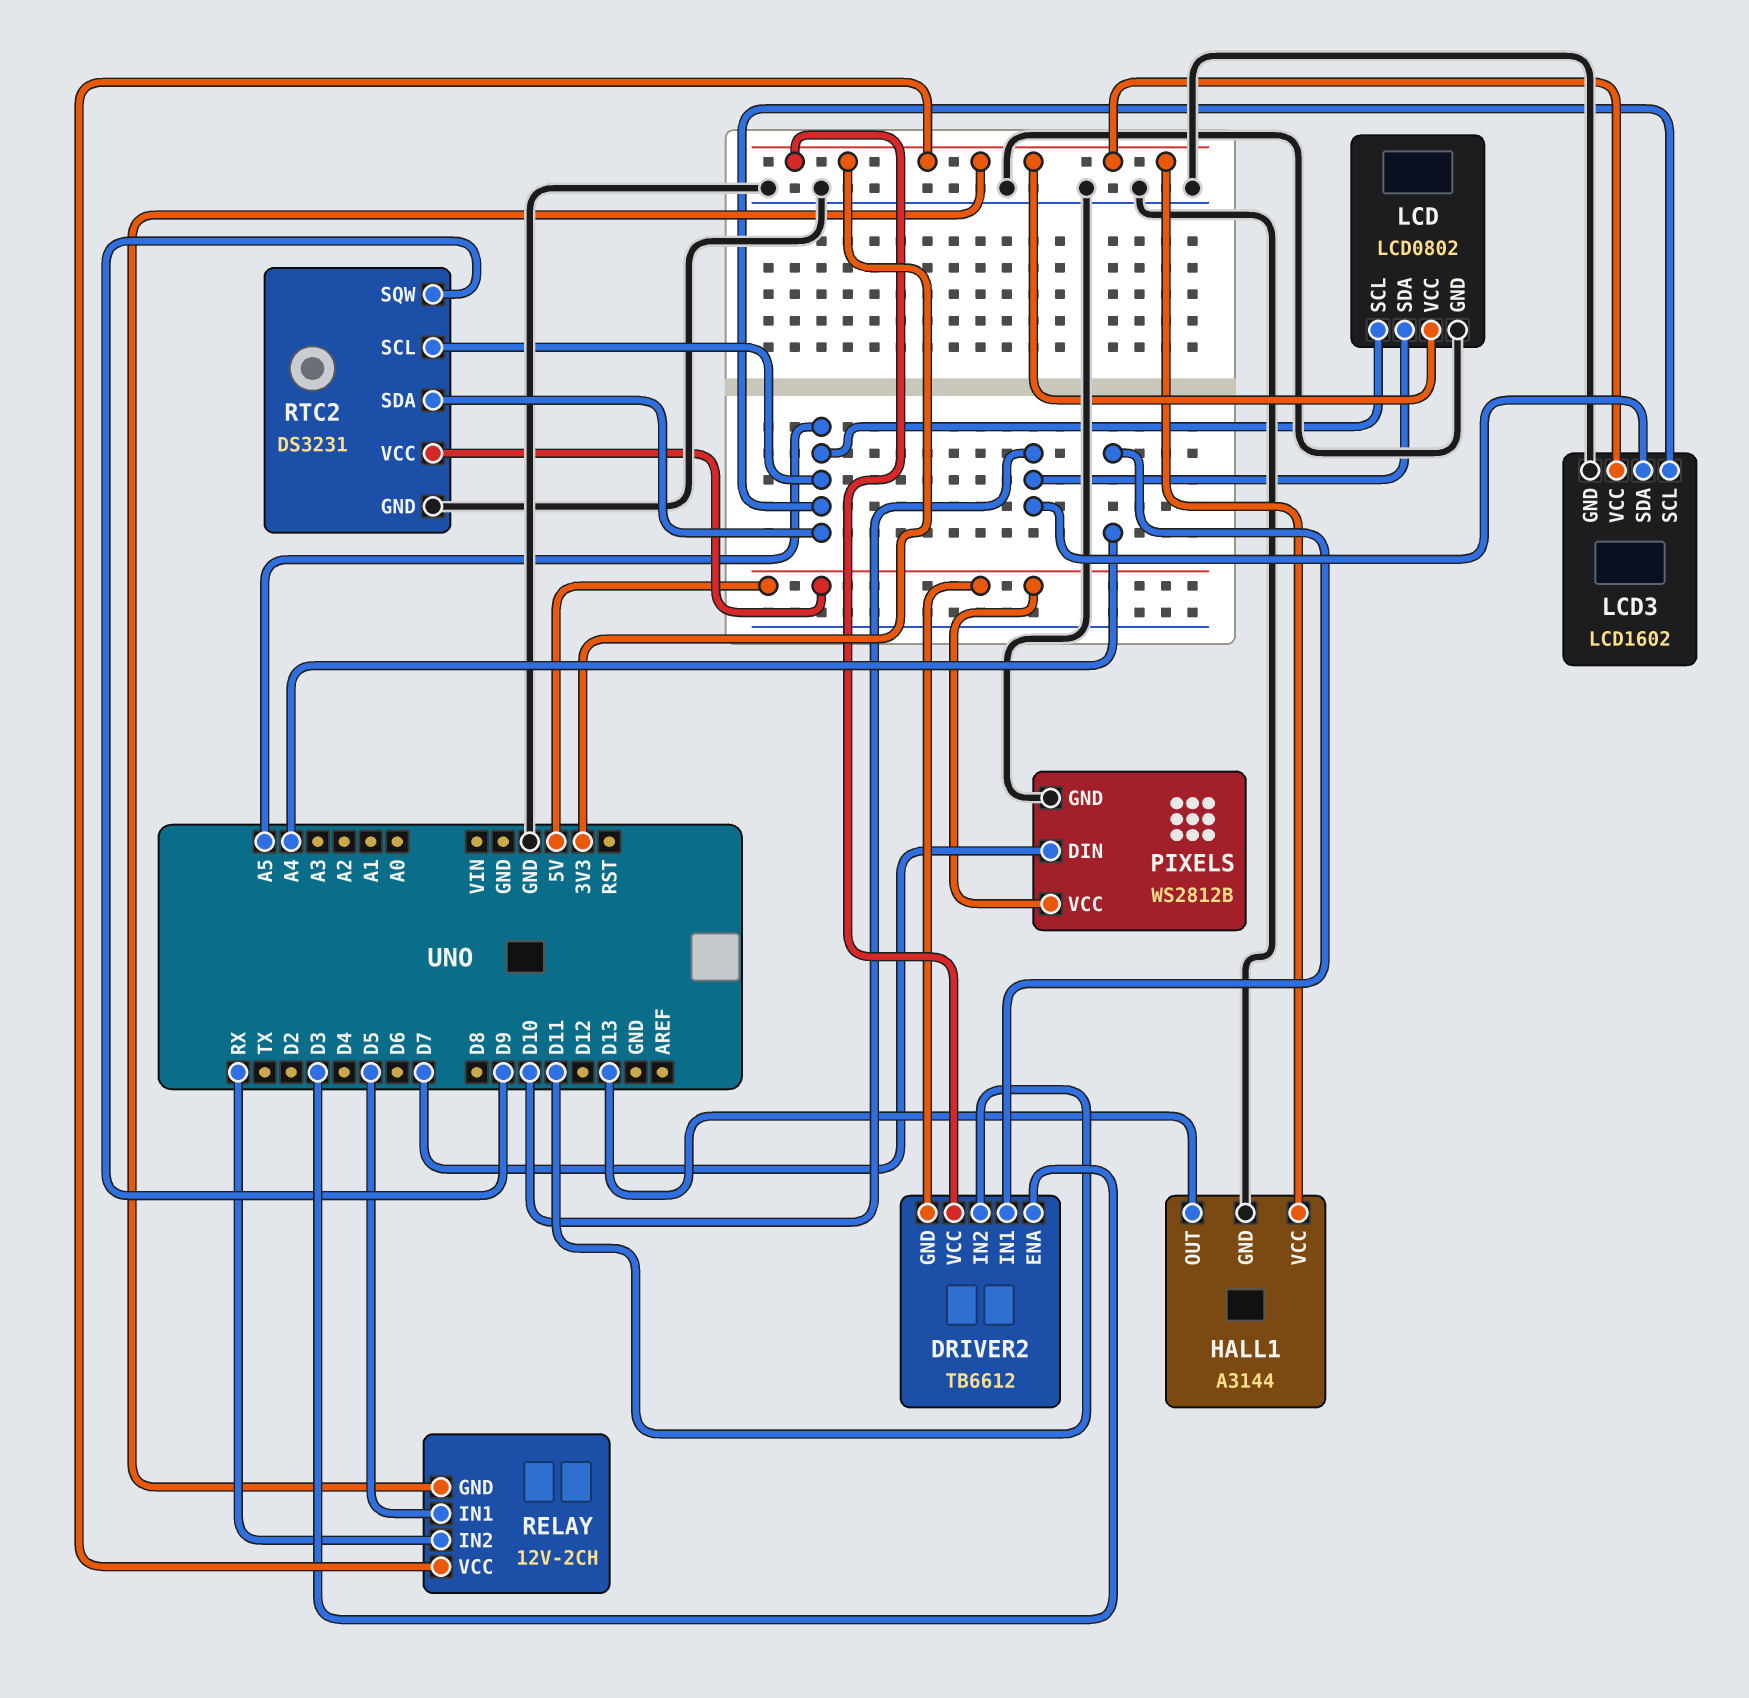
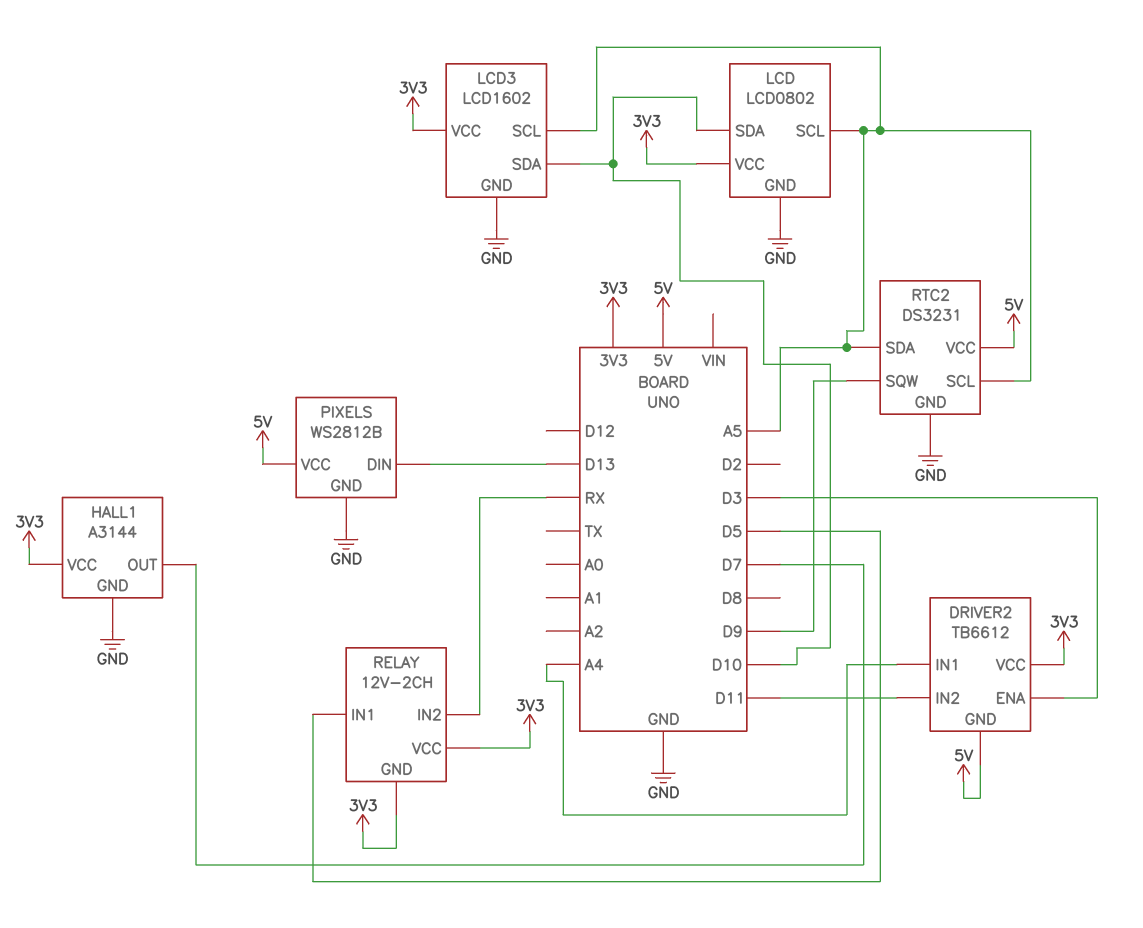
HALL1 pin OUT: D13 -> D7
PIXELS pin DIN: D7 -> D13

